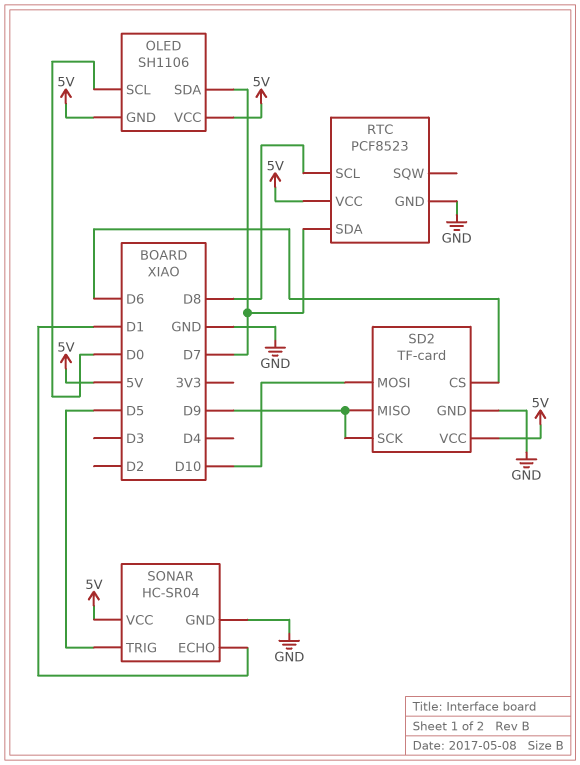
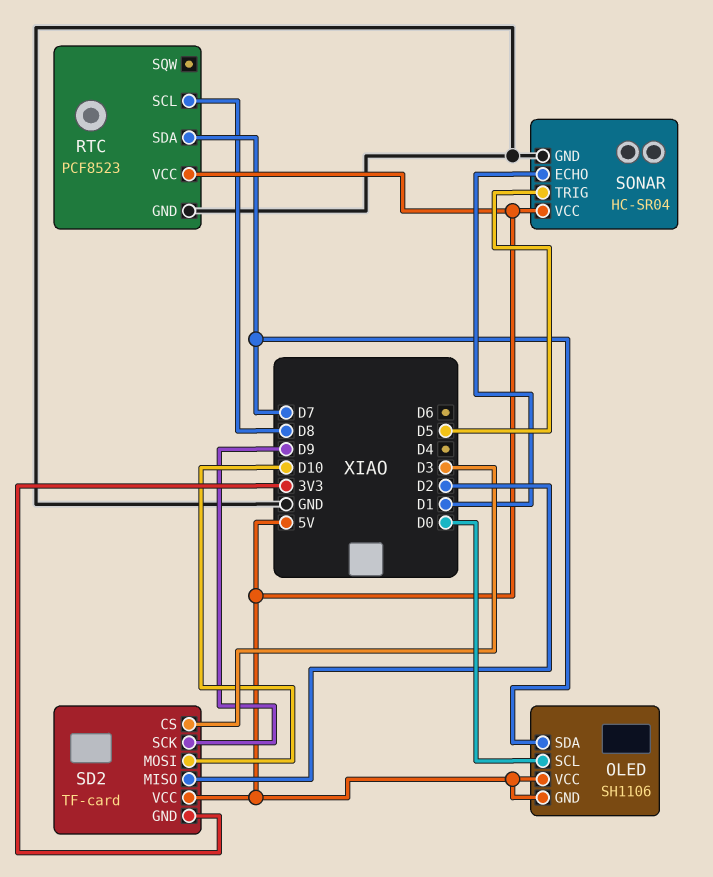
SD2 pin CS: D6 -> D3
SD2 pin GND: GND -> 3V3
SD2 pin MISO: D9 -> D2

